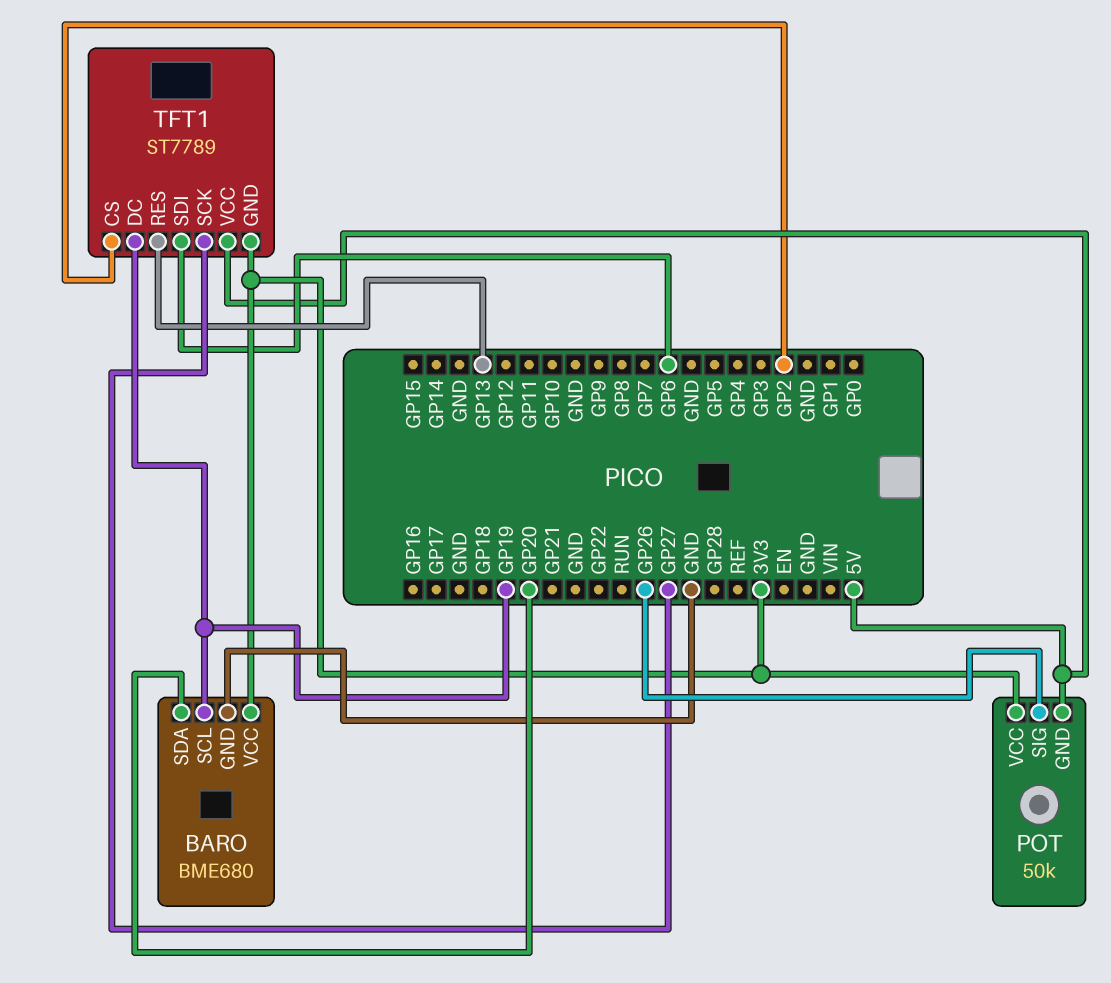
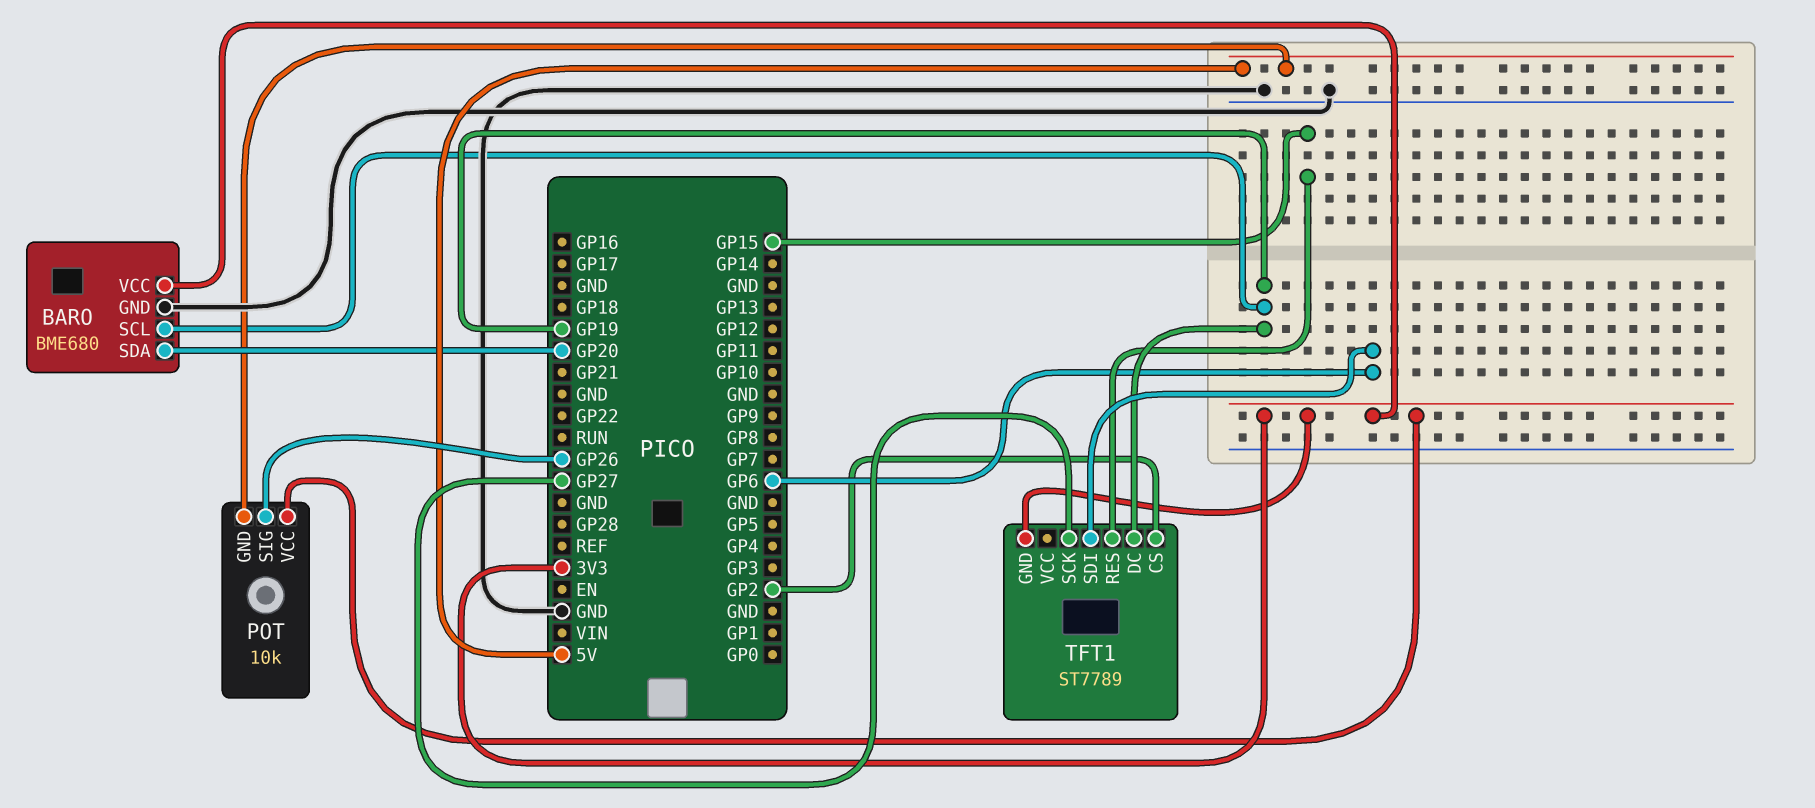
POT: 50k -> 10k
TFT1 pin RES: GP13 -> GP15
TFT1 pin VCC: 5V -> none

